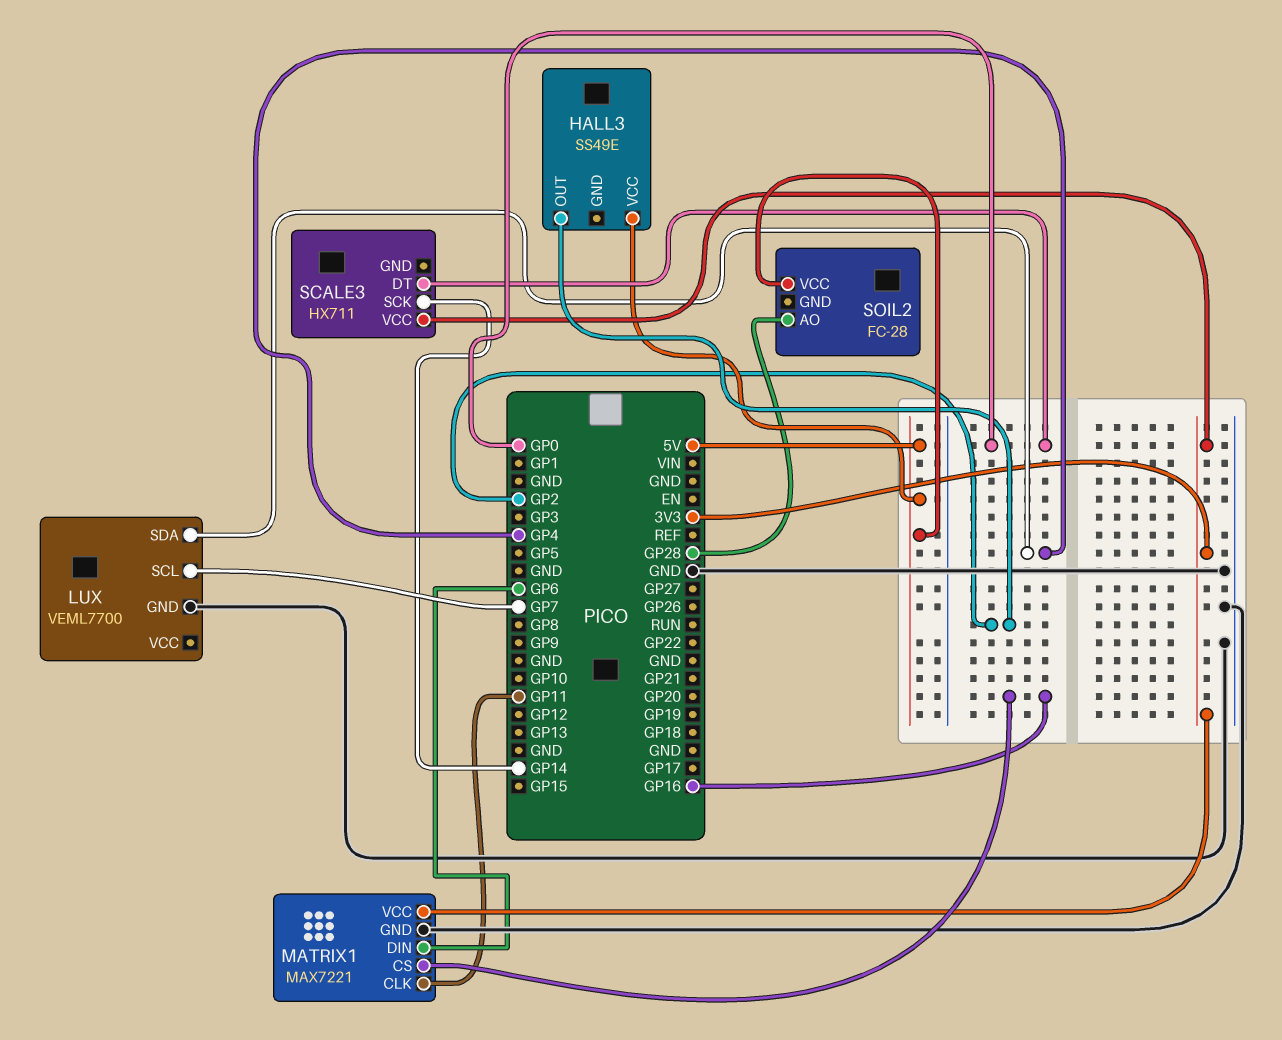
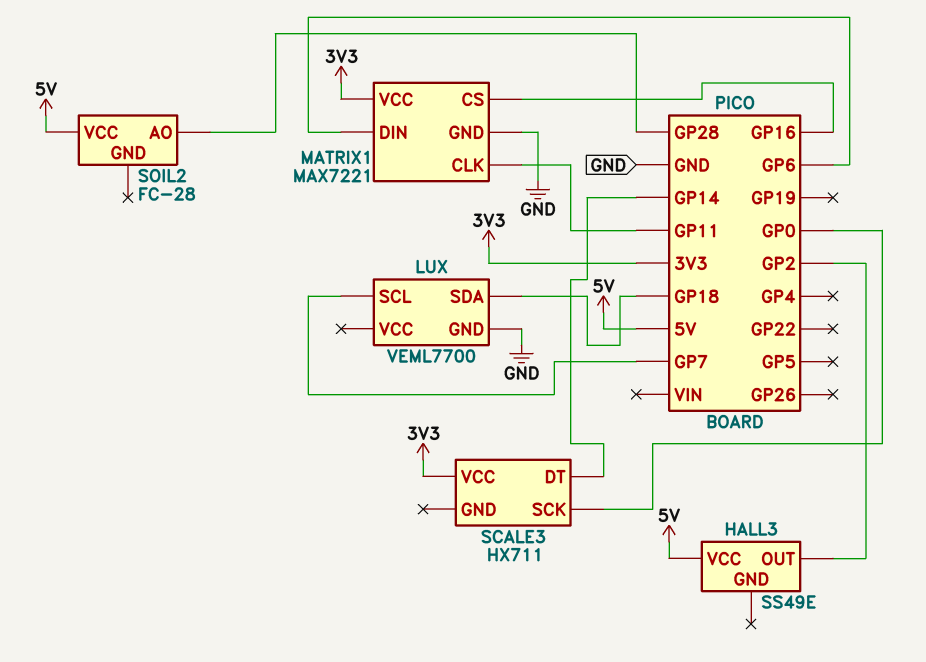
LUX pin SDA: GP4 -> GP18
SCALE3 pin DT: GP0 -> GP14
SCALE3 pin SCK: GP14 -> GP0

